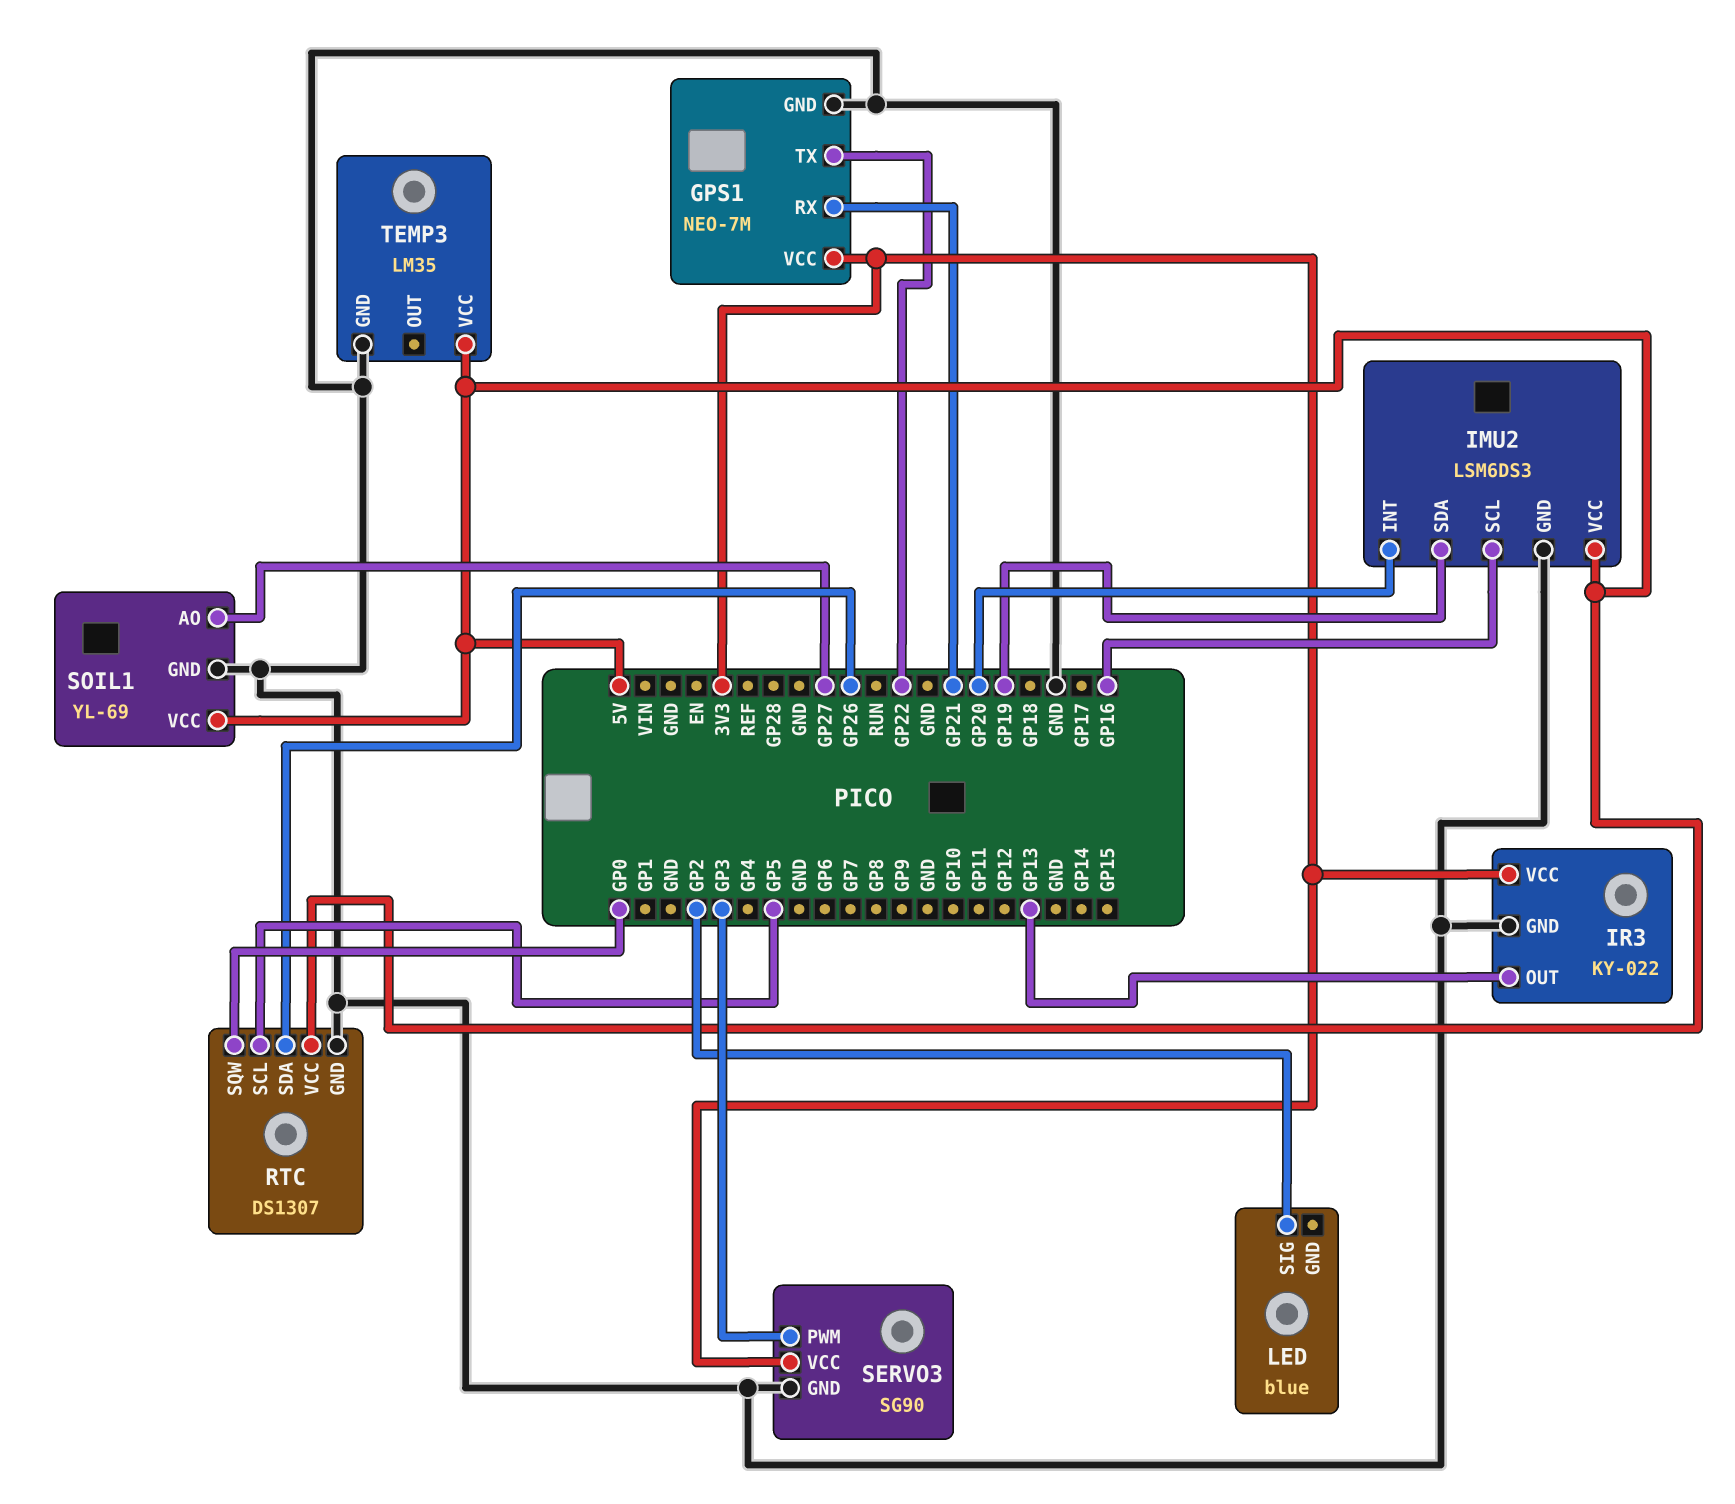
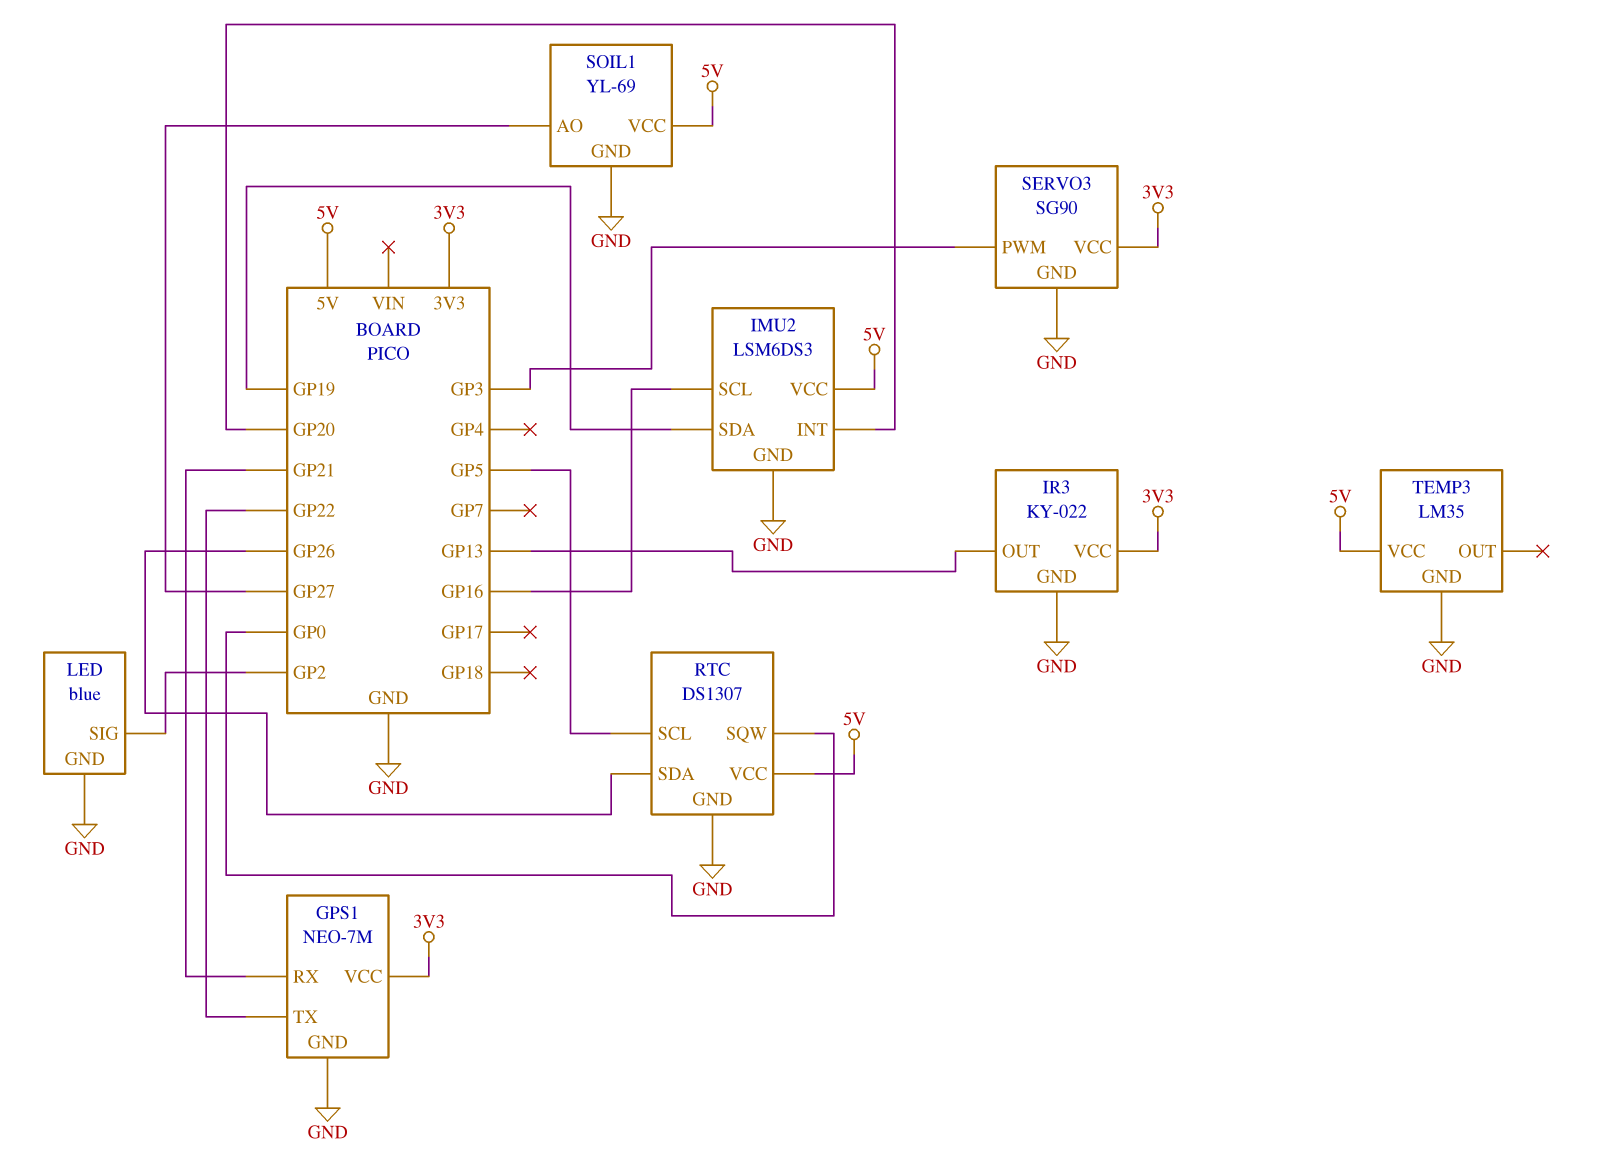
LED pin GND: none -> GND

